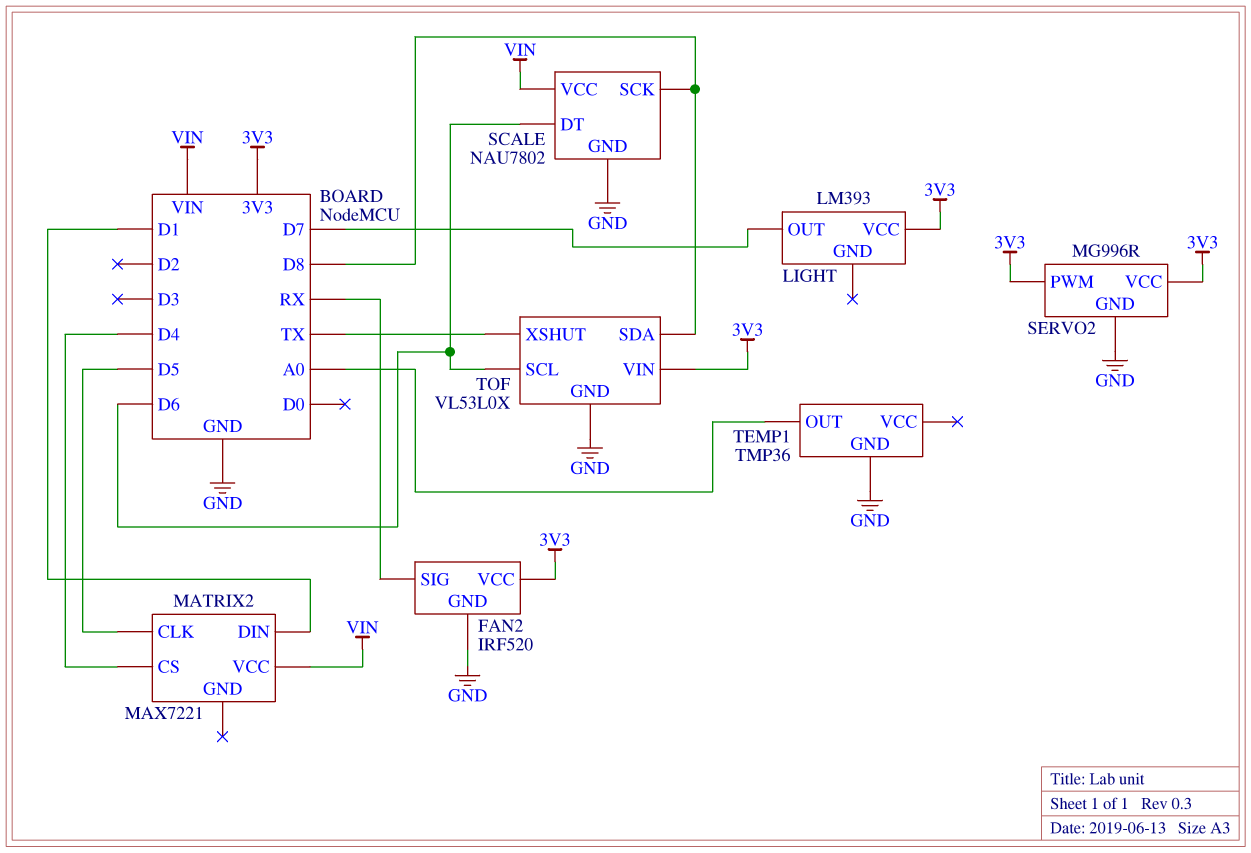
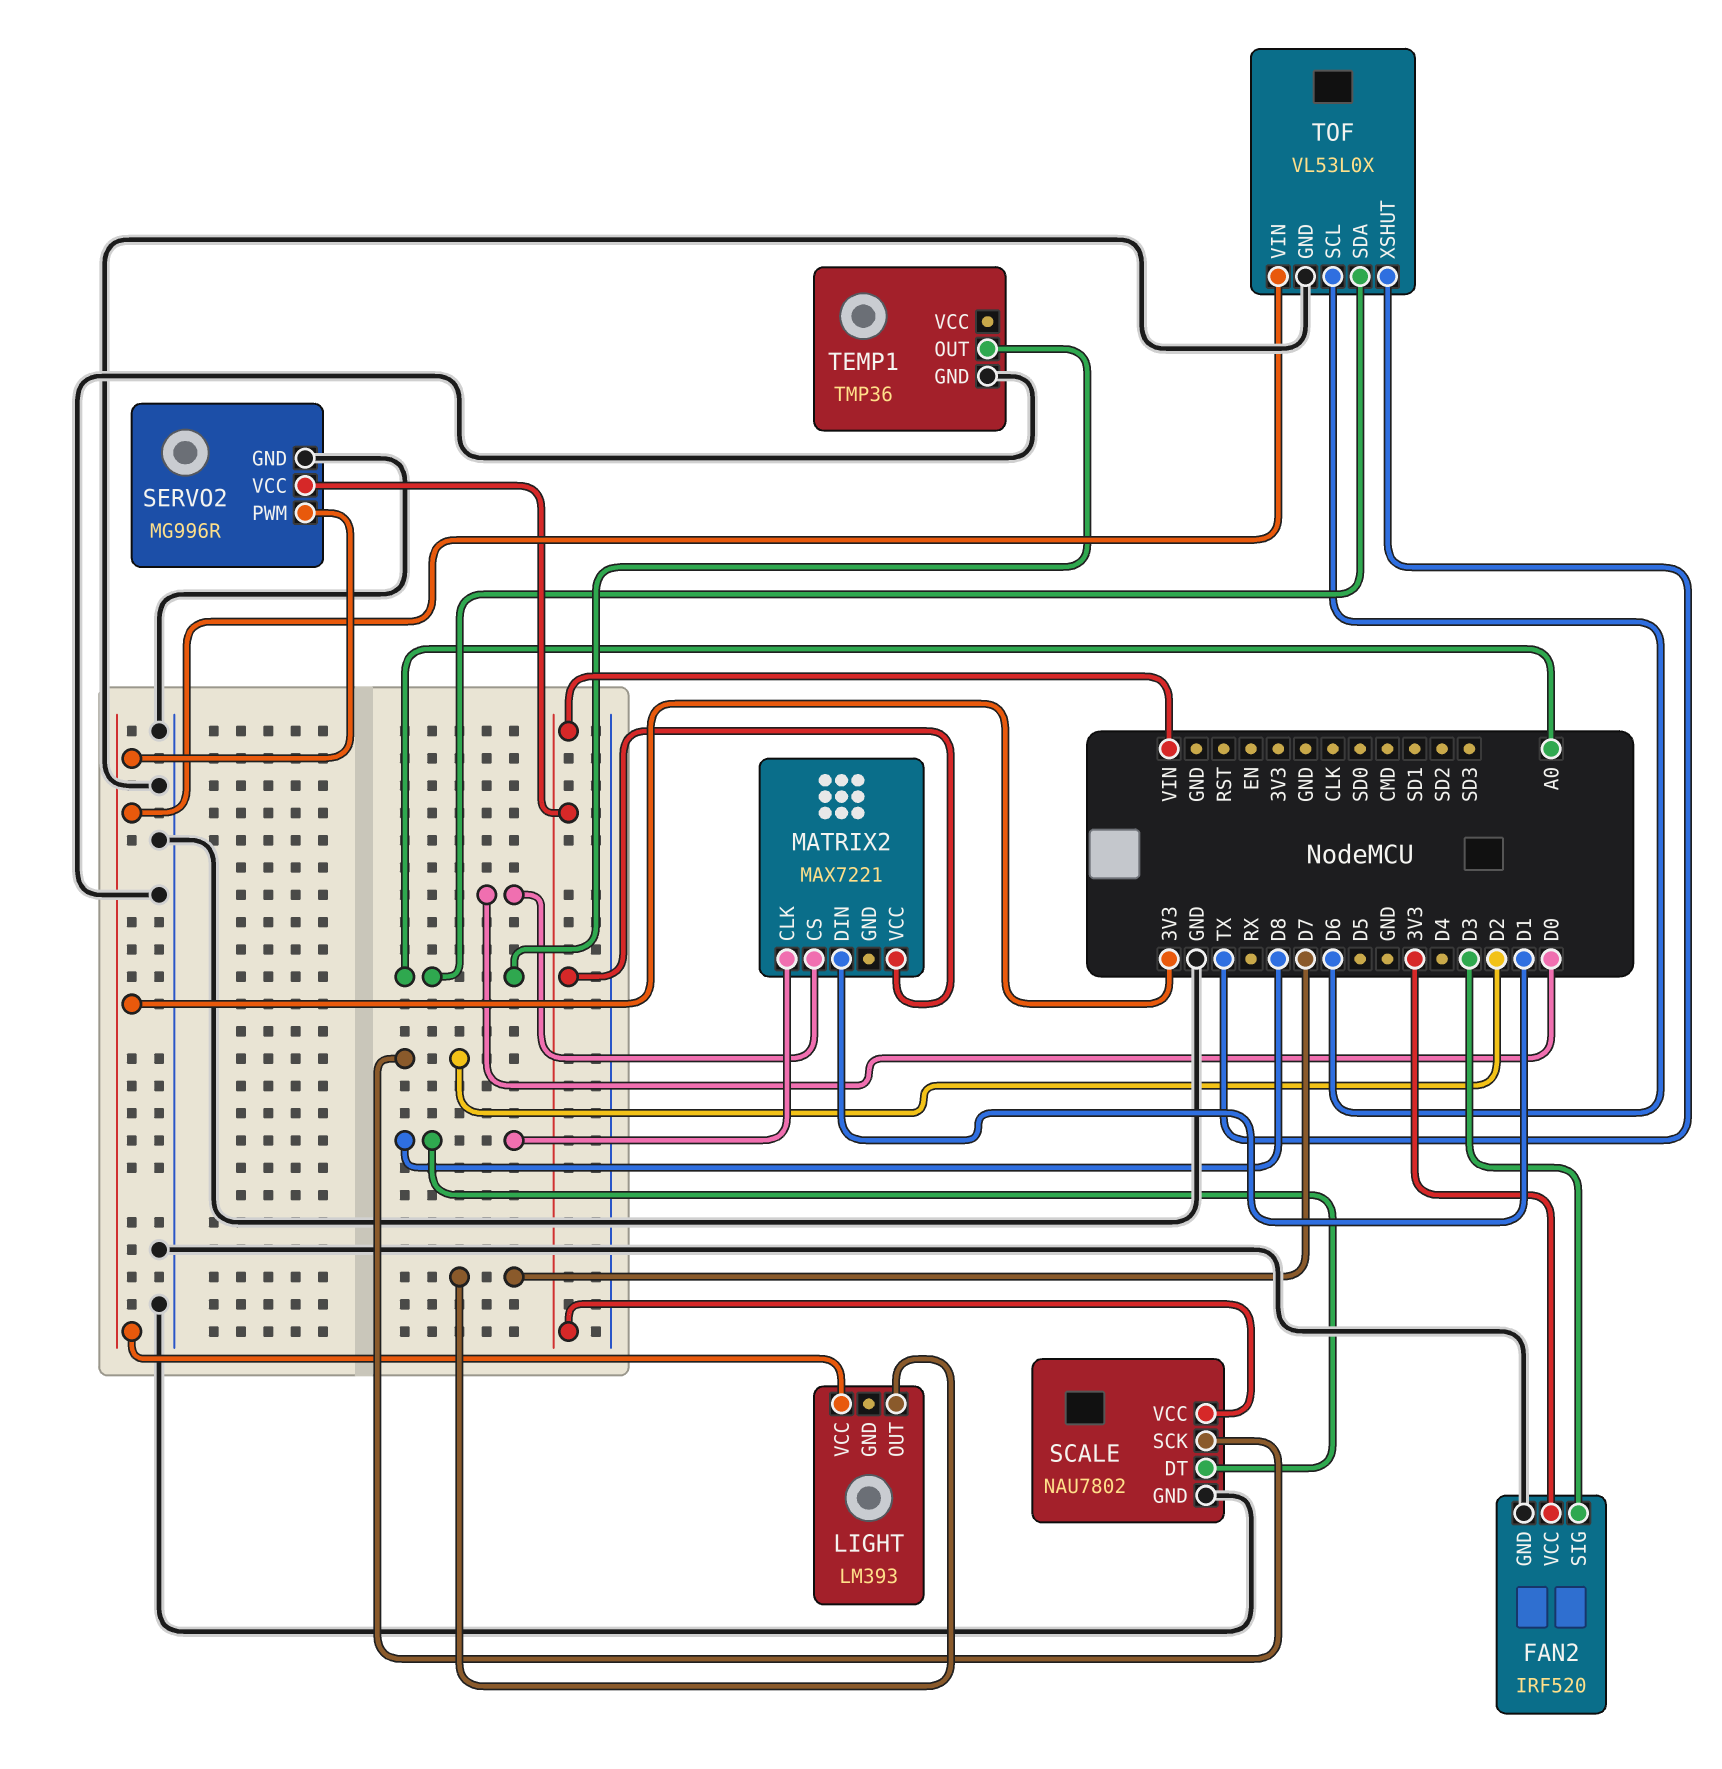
FAN2 pin SIG: RX -> D3
MATRIX2 pin CLK: D5 -> D8
MATRIX2 pin CS: D4 -> D0
SCALE pin DT: D6 -> D8
SCALE pin SCK: D8 -> D2
SERVO2 pin VCC: 3V3 -> VIN
TOF pin SDA: D8 -> A0

